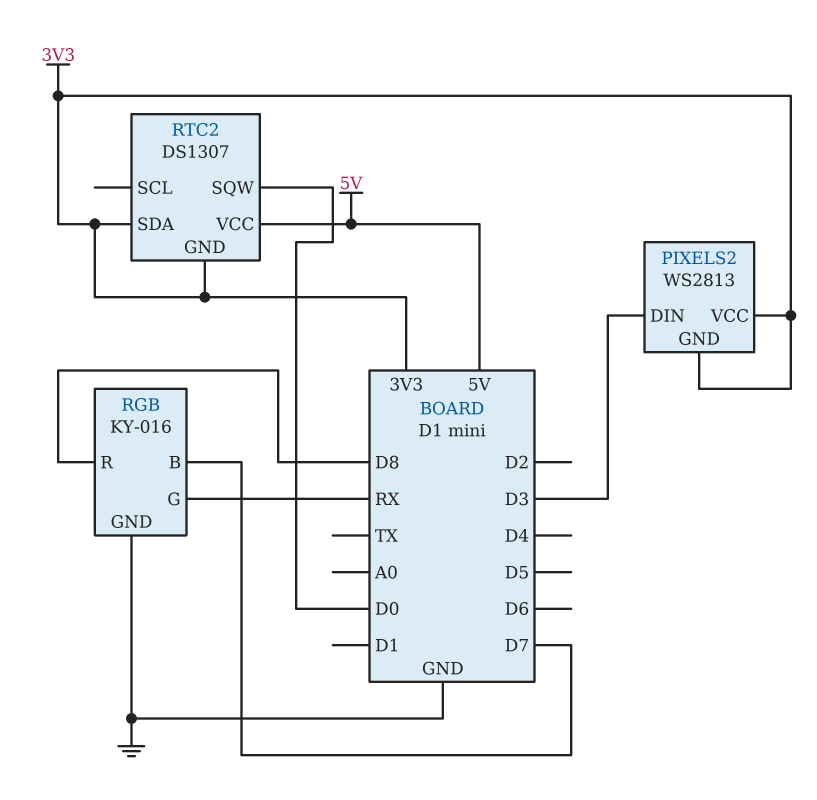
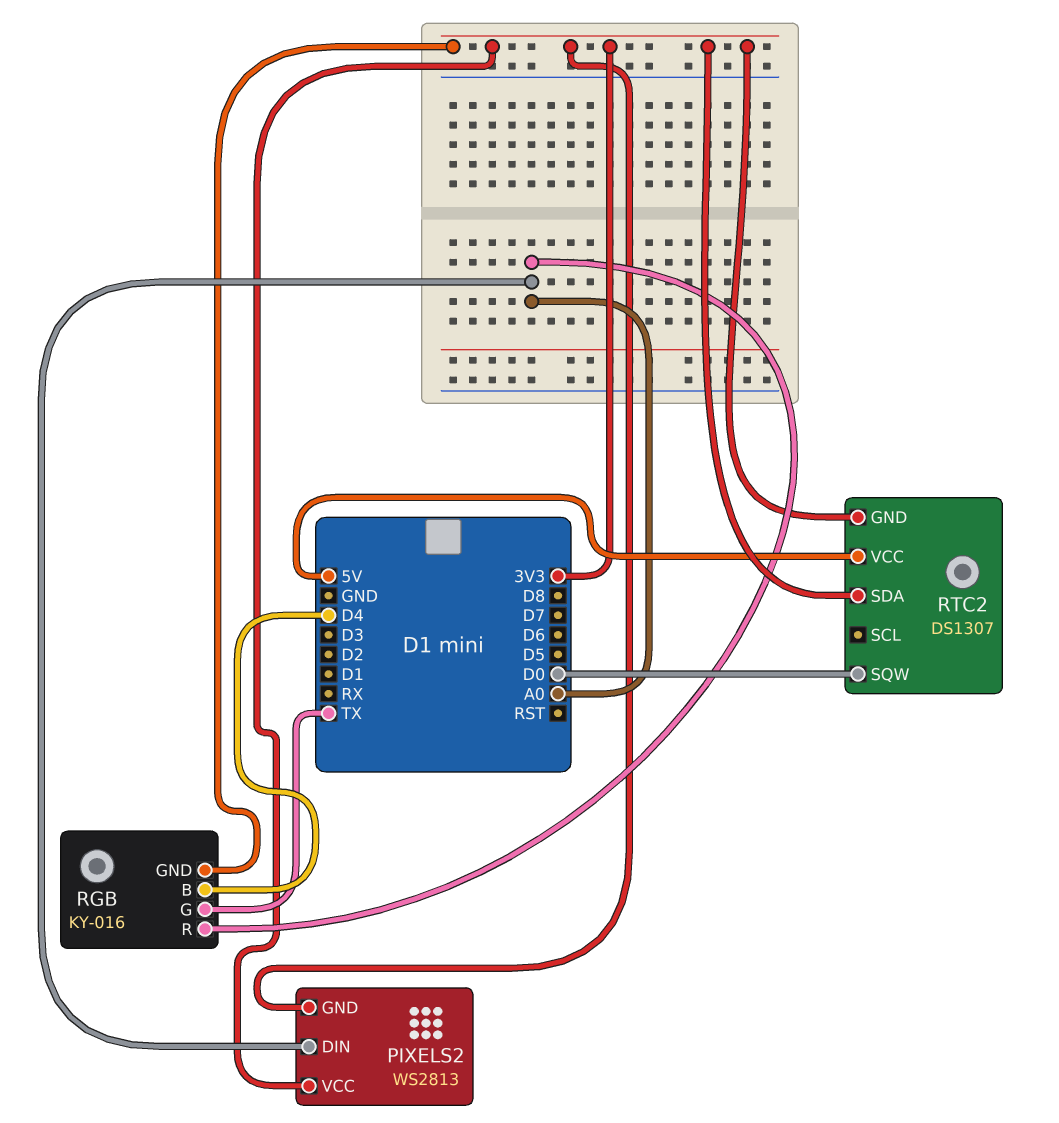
PIXELS2 pin DIN: D3 -> A0
RGB pin B: D7 -> D4
RGB pin G: RX -> TX
RGB pin GND: GND -> 3V3
RGB pin R: D8 -> A0

